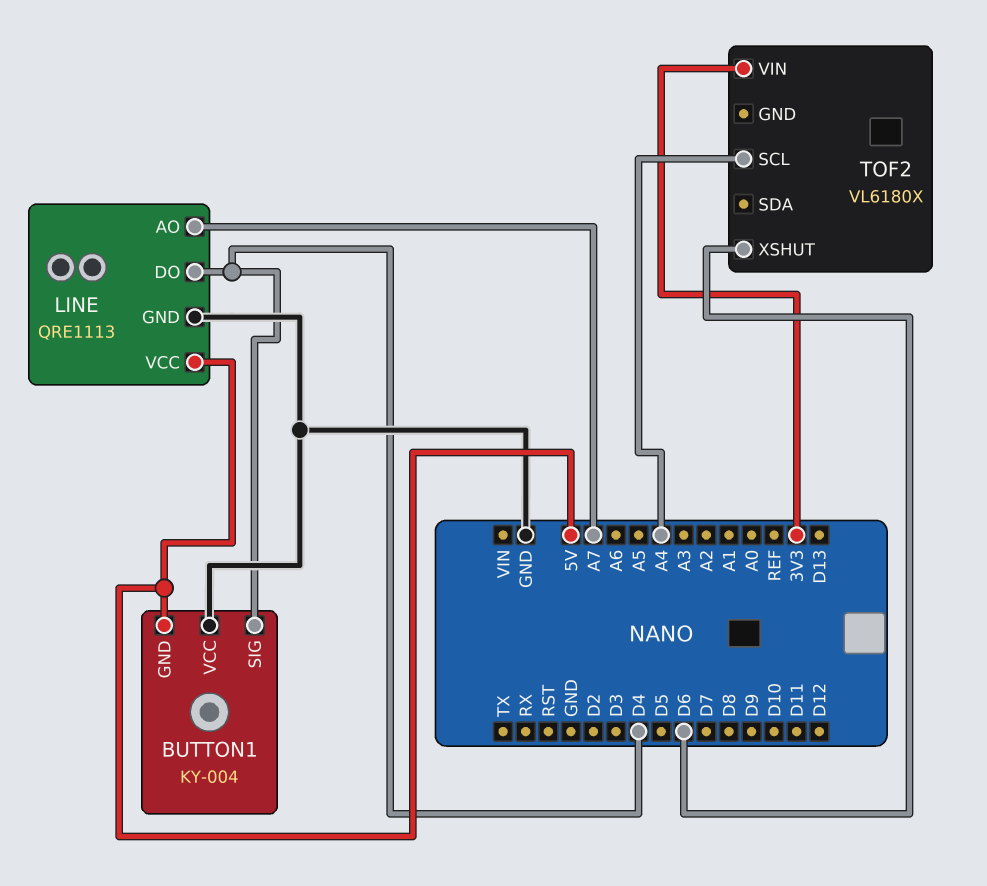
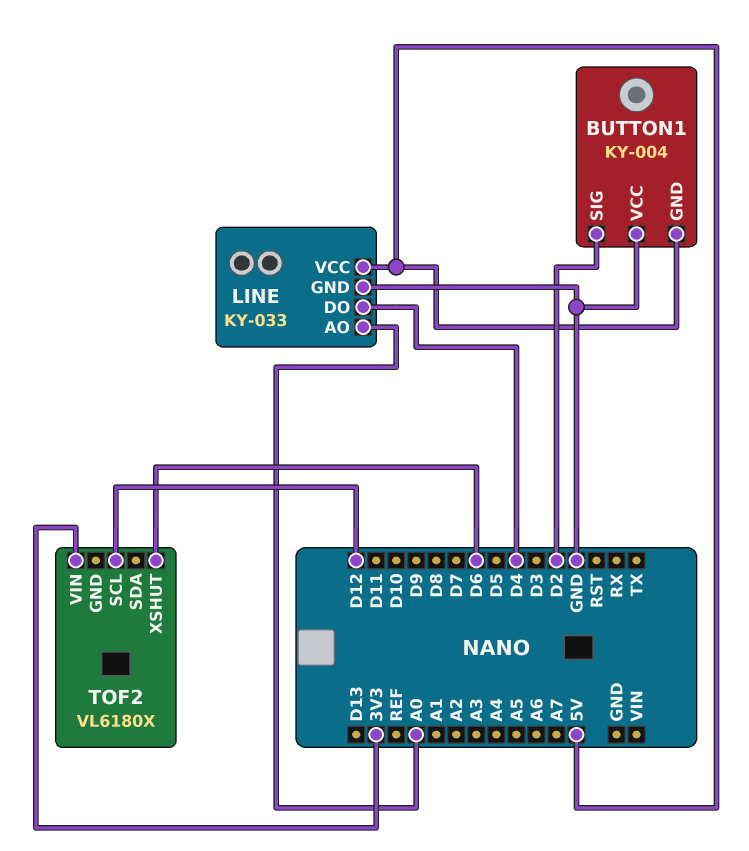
BUTTON1 pin SIG: D4 -> D2
LINE: QRE1113 -> KY-033
LINE pin AO: A7 -> A0
TOF2 pin SCL: A4 -> D12

